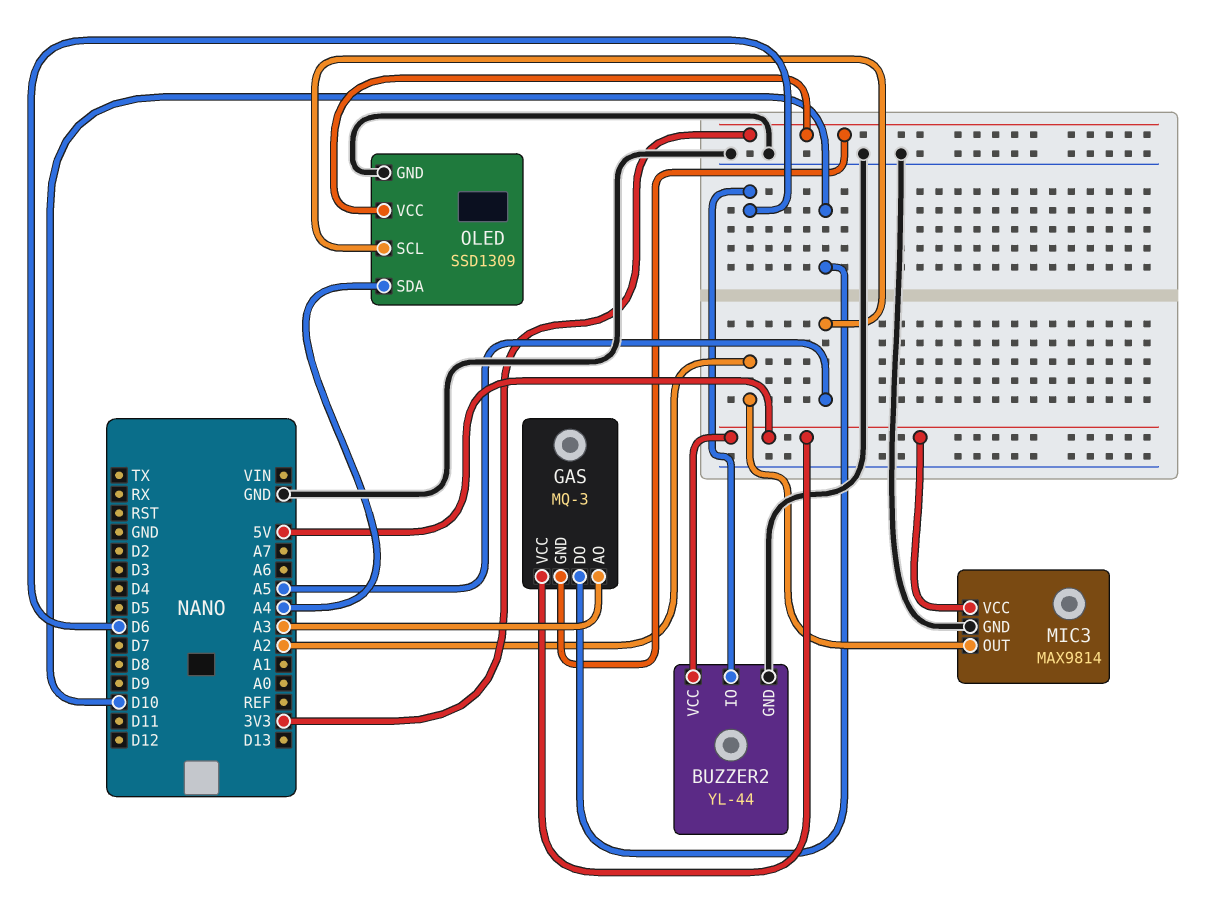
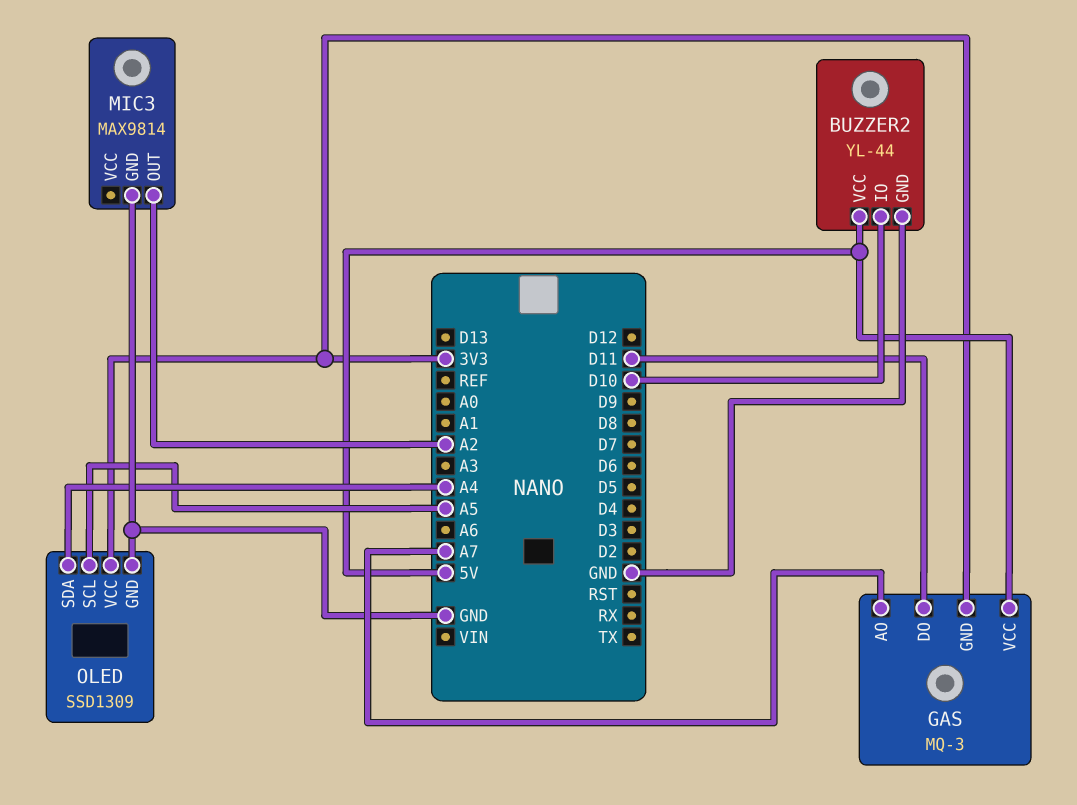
BUZZER2 pin IO: D6 -> D10
GAS pin AO: A3 -> A7
GAS pin DO: D10 -> D11
MIC3 pin VCC: 5V -> none

